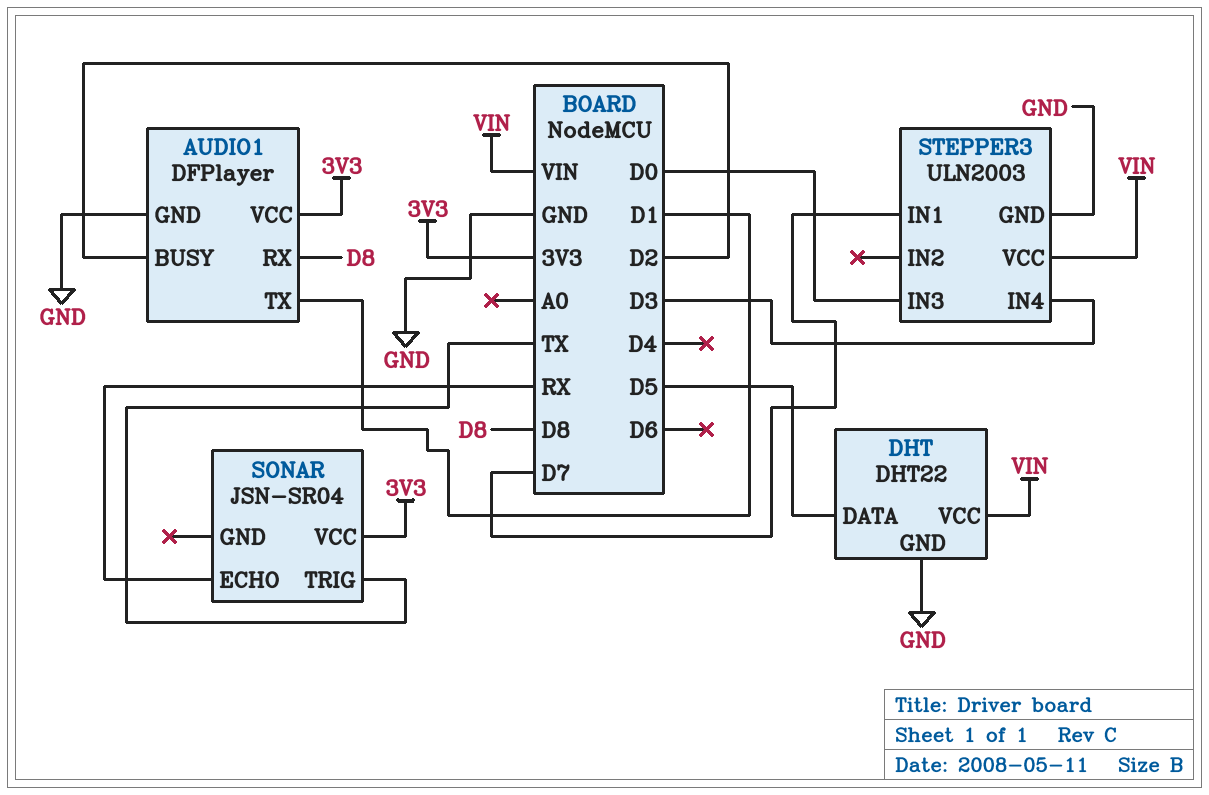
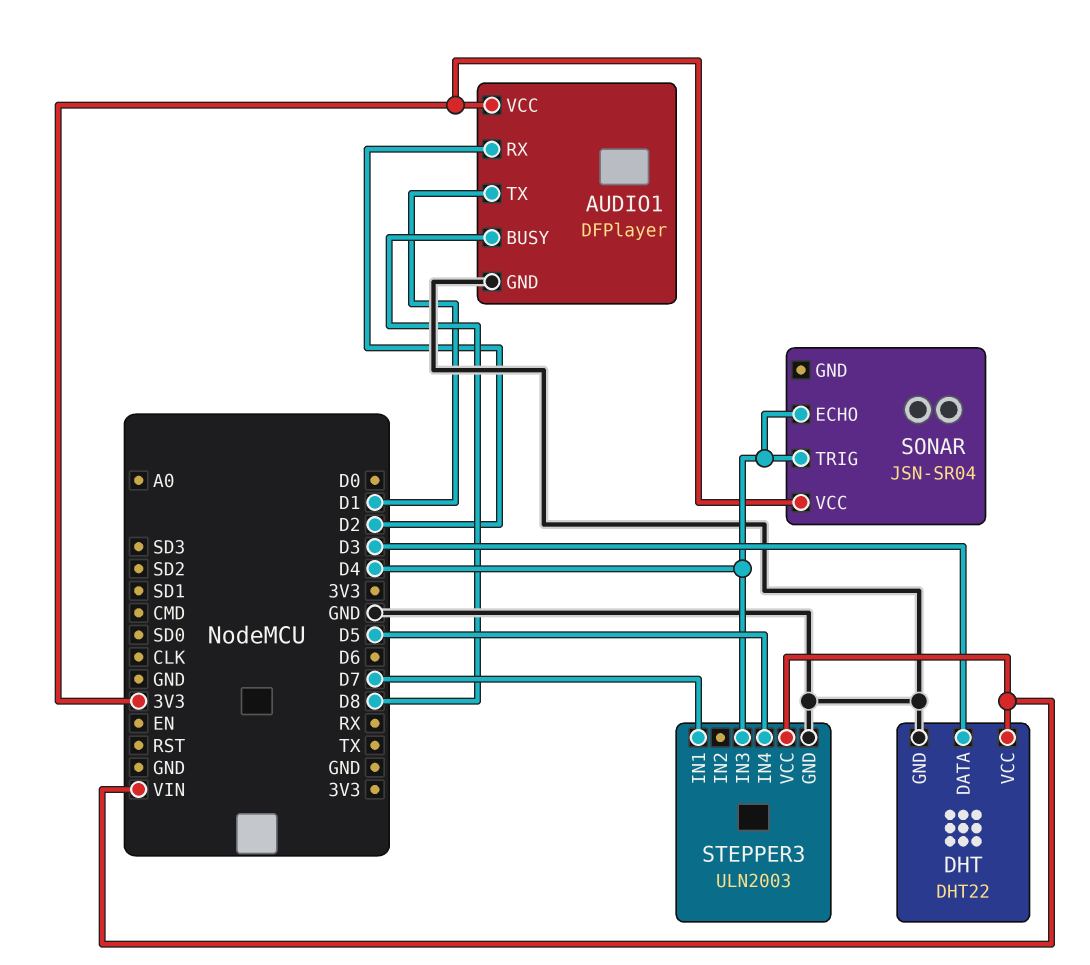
AUDIO1 pin BUSY: D2 -> D8
AUDIO1 pin RX: D8 -> D2
DHT pin DATA: D5 -> D3
SONAR pin ECHO: RX -> D4
SONAR pin TRIG: TX -> D4
STEPPER3 pin IN3: D0 -> D4
STEPPER3 pin IN4: D3 -> D5

